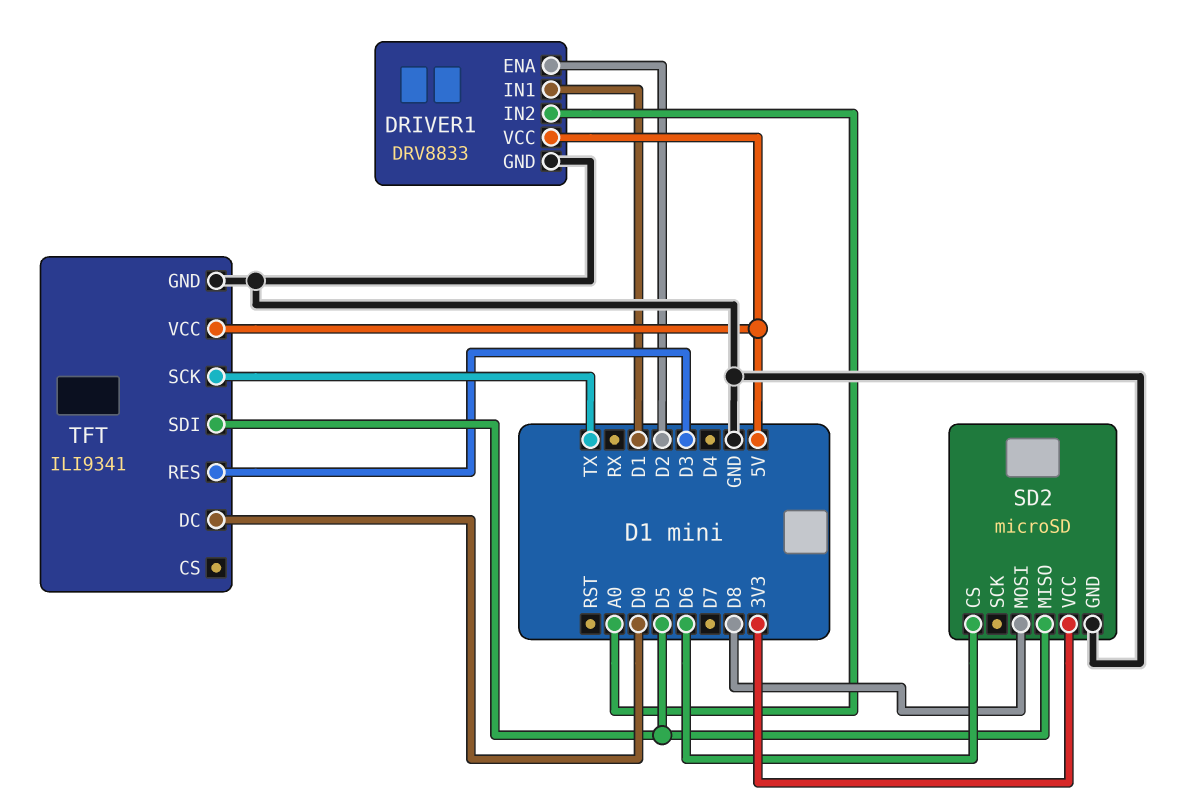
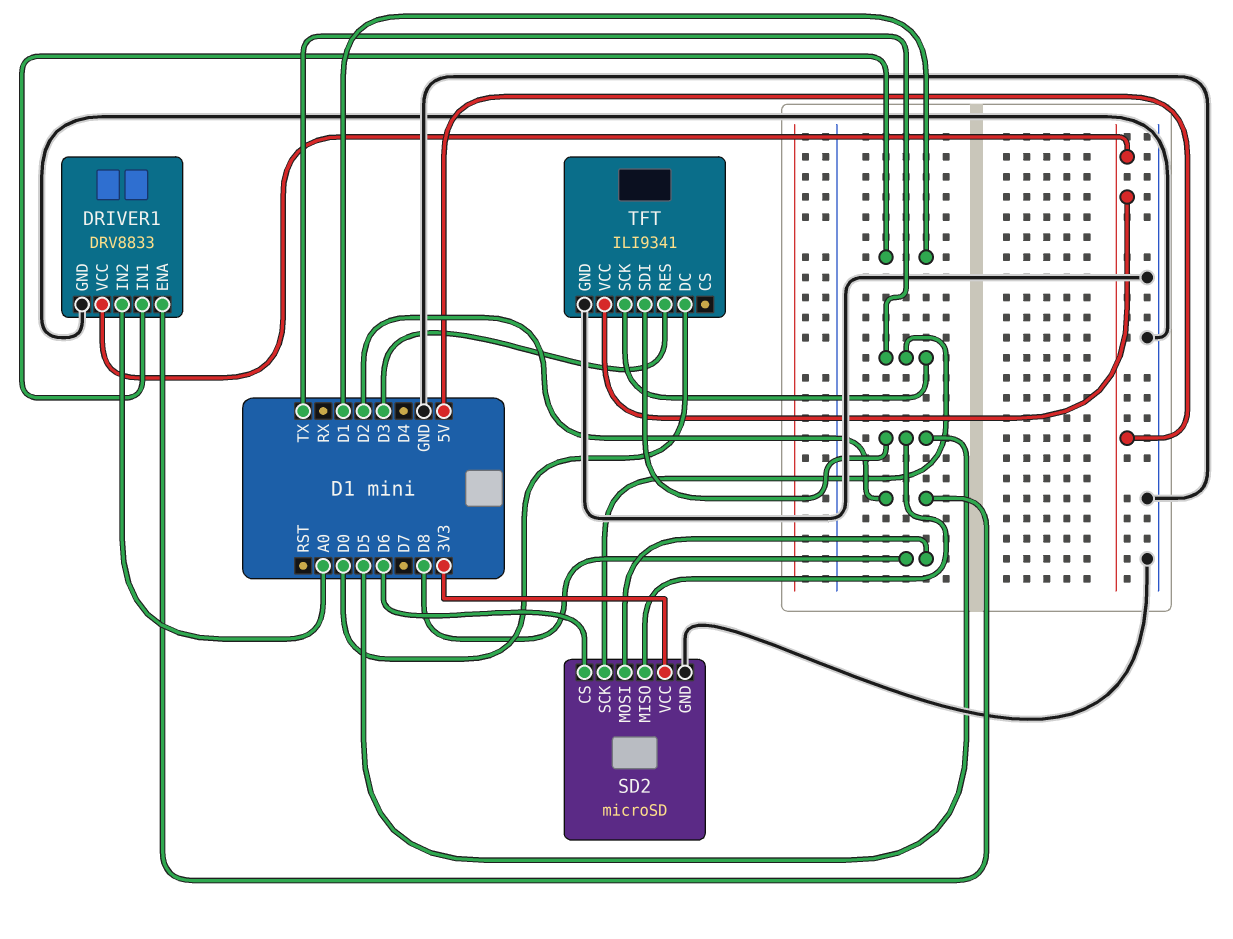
SD2 pin SCK: none -> TX

